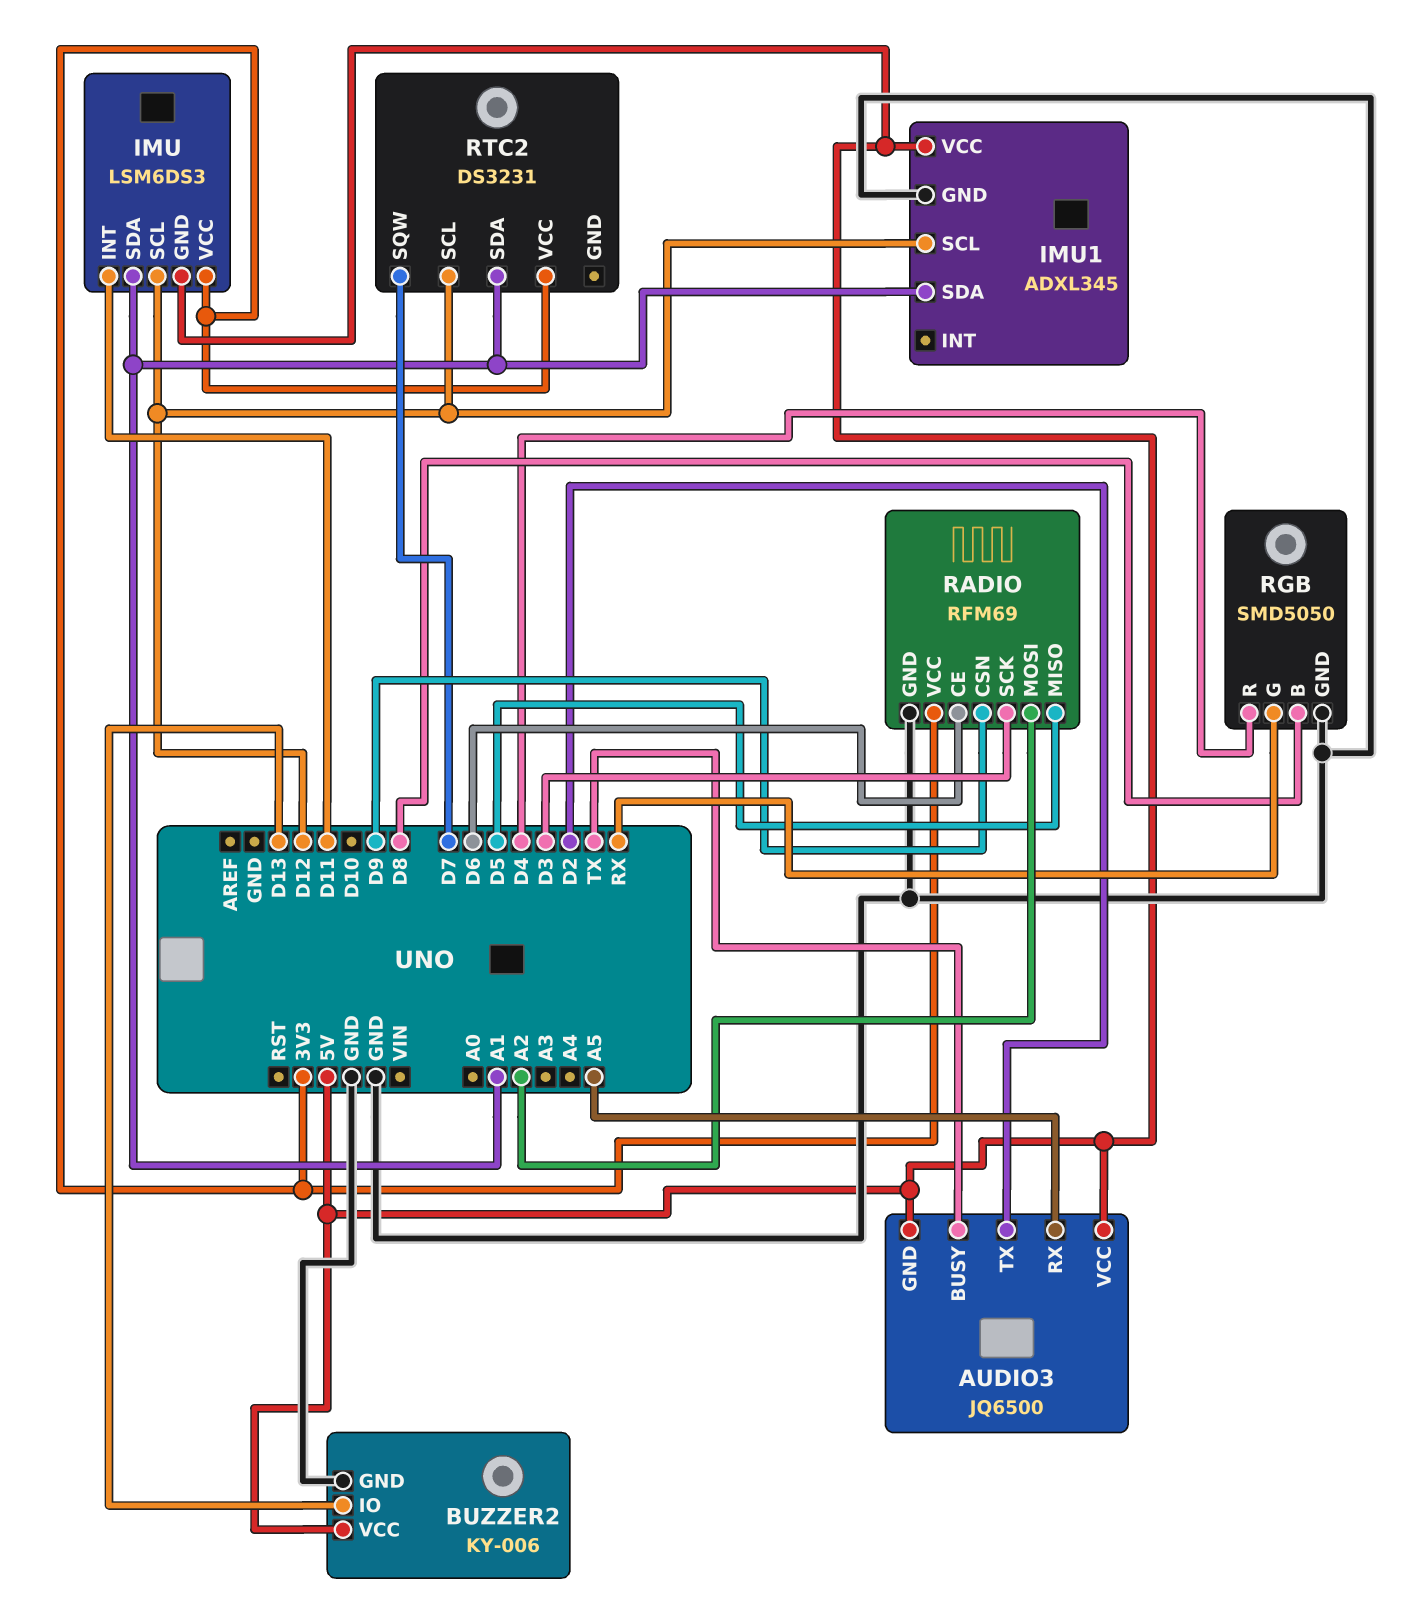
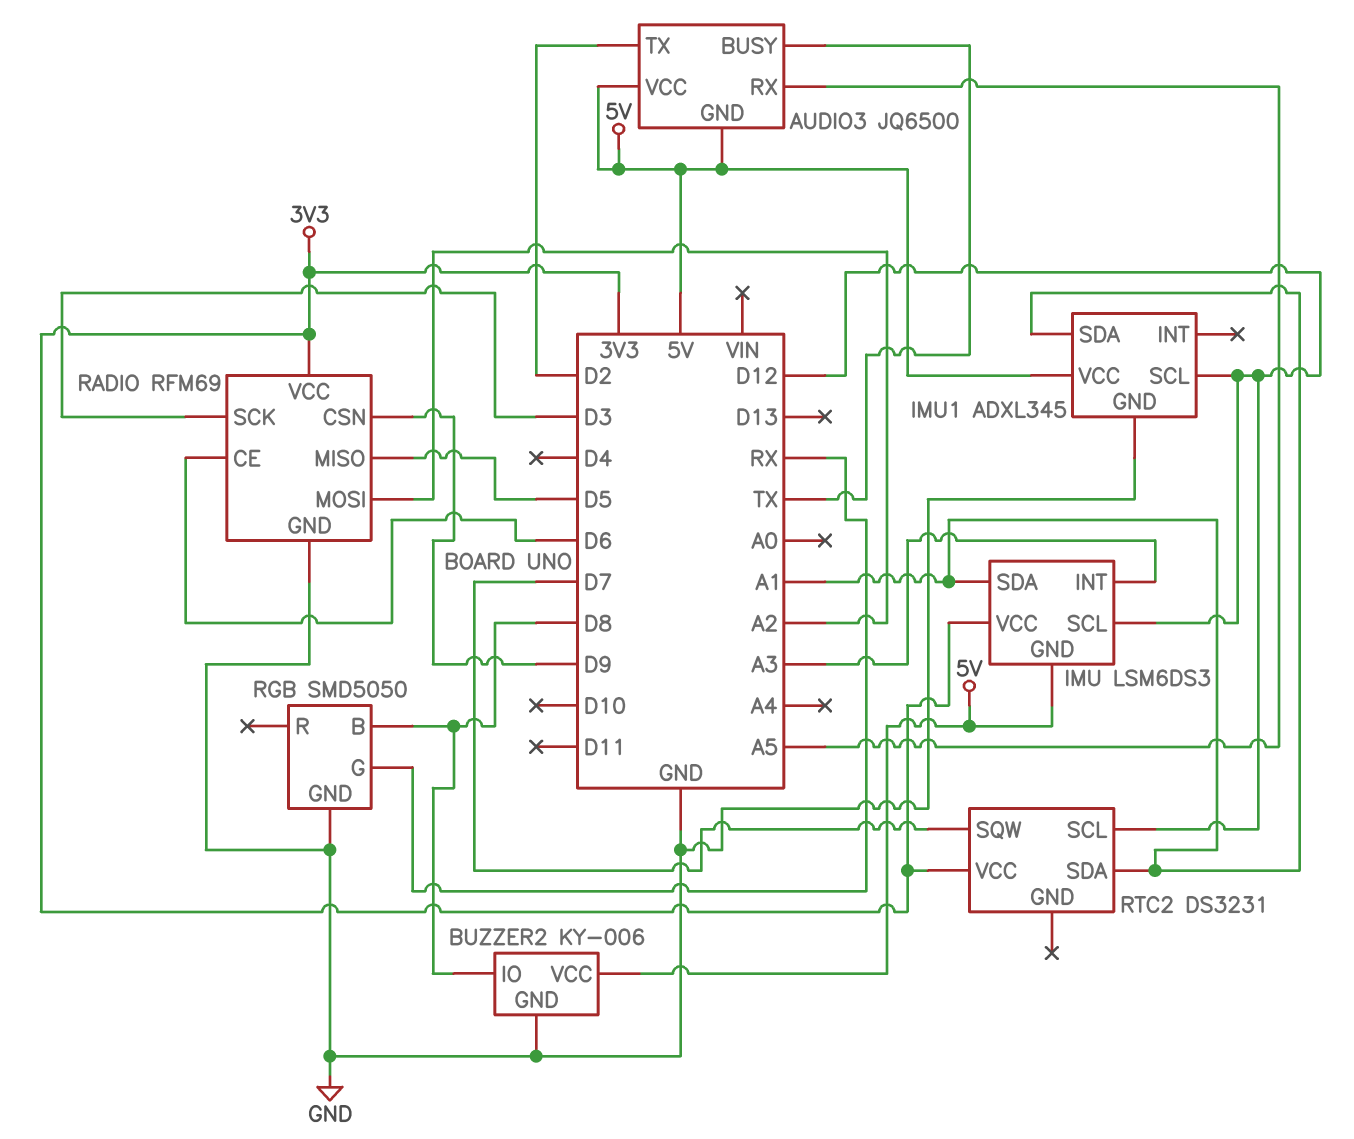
BUZZER2 pin IO: D13 -> D8
IMU pin INT: D11 -> A3
RGB pin R: D4 -> none

